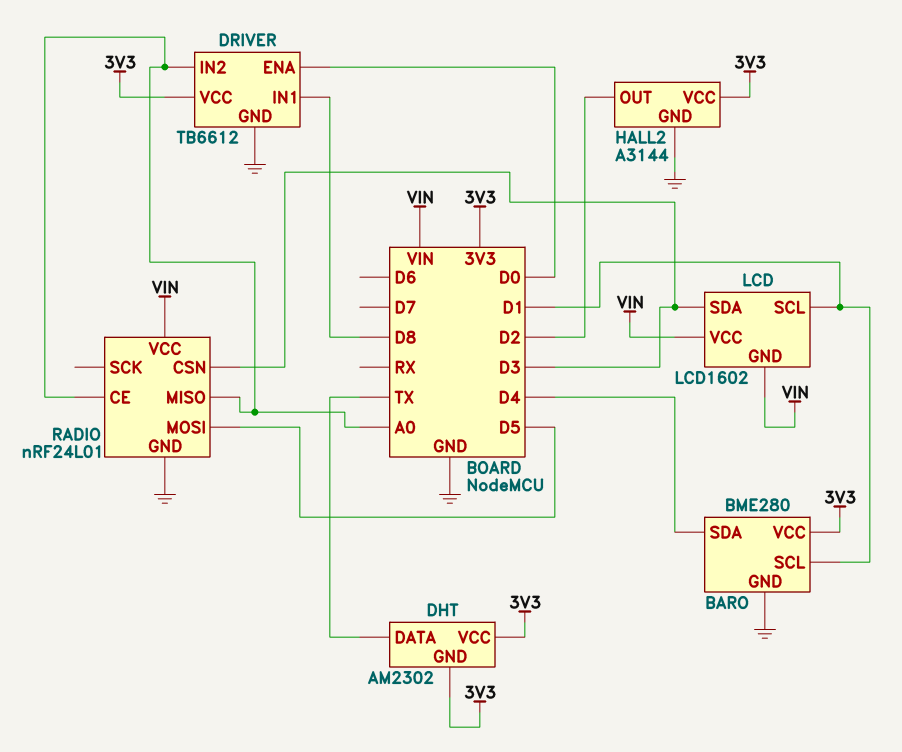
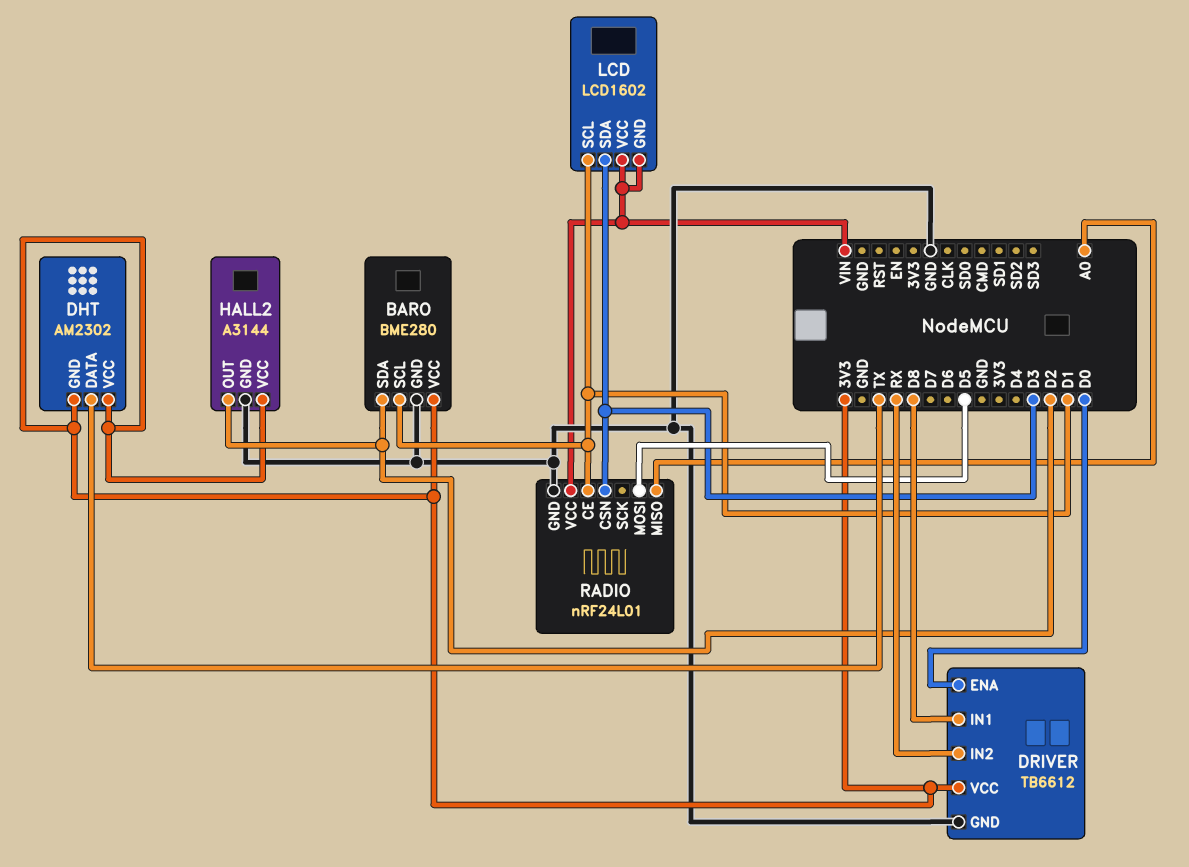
BARO pin SDA: D4 -> D2
DRIVER pin IN2: A0 -> RX
RADIO pin CE: A0 -> D1

